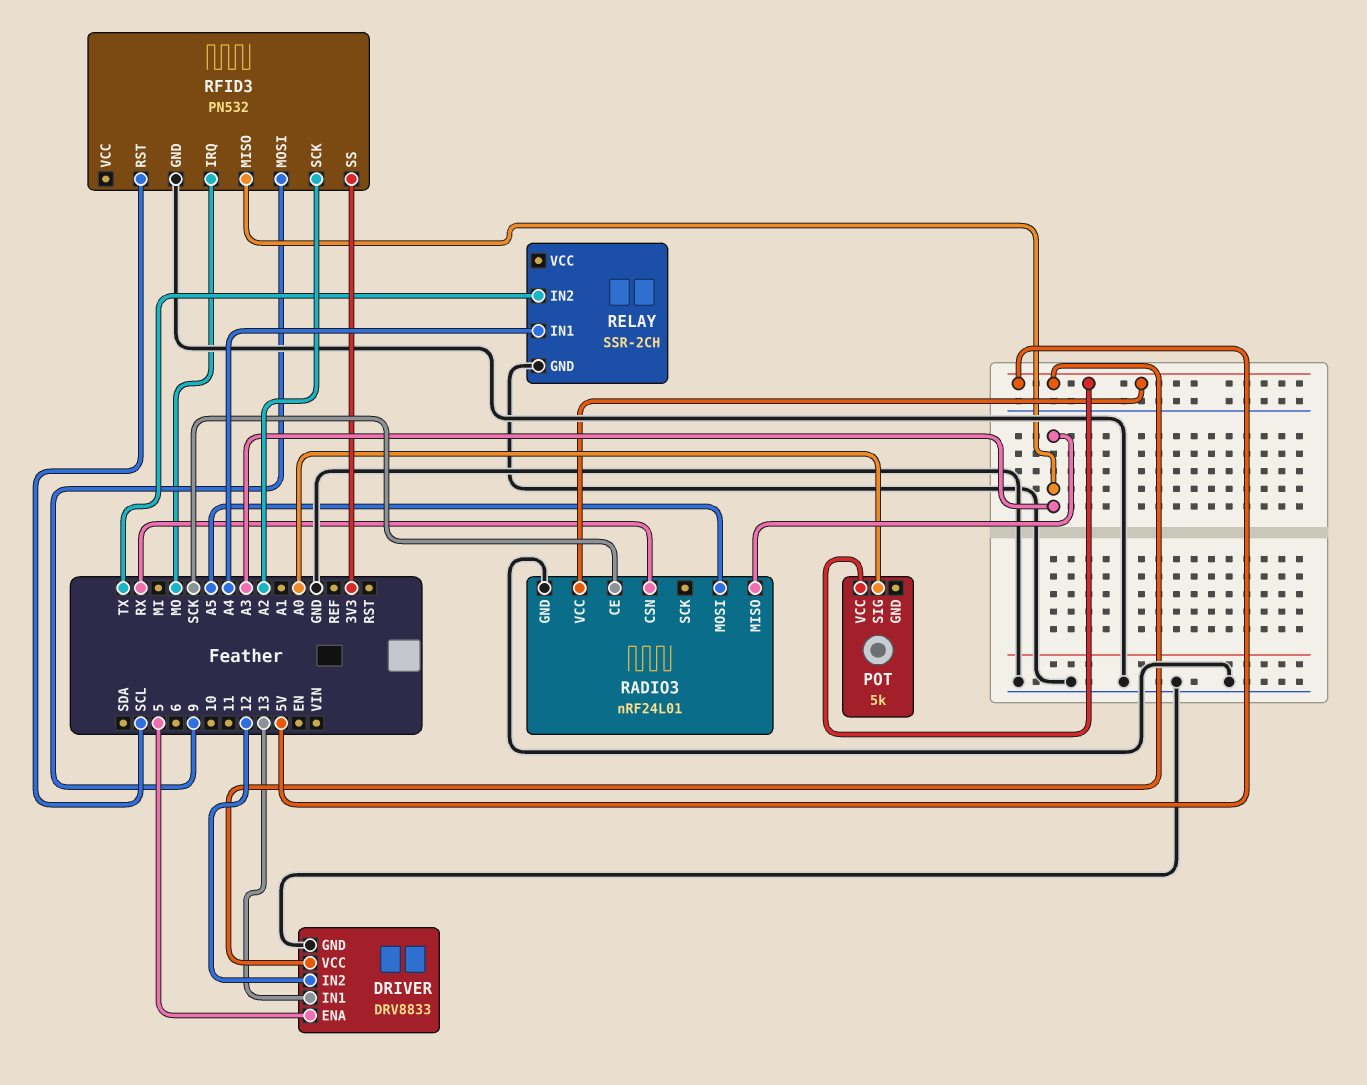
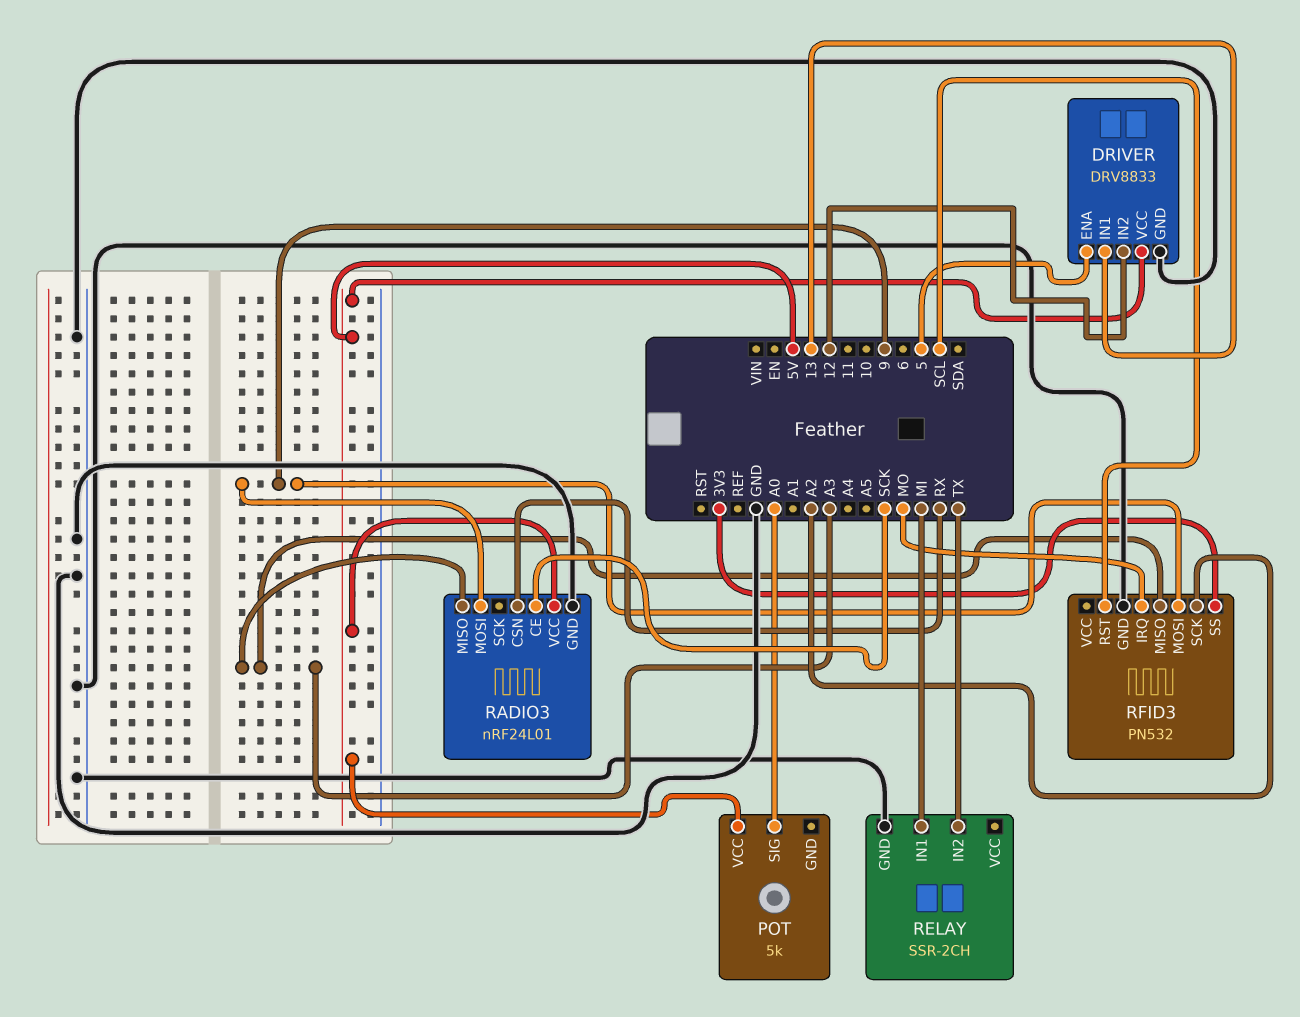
RADIO3 pin MOSI: A5 -> 9
RELAY pin IN1: A4 -> MI

